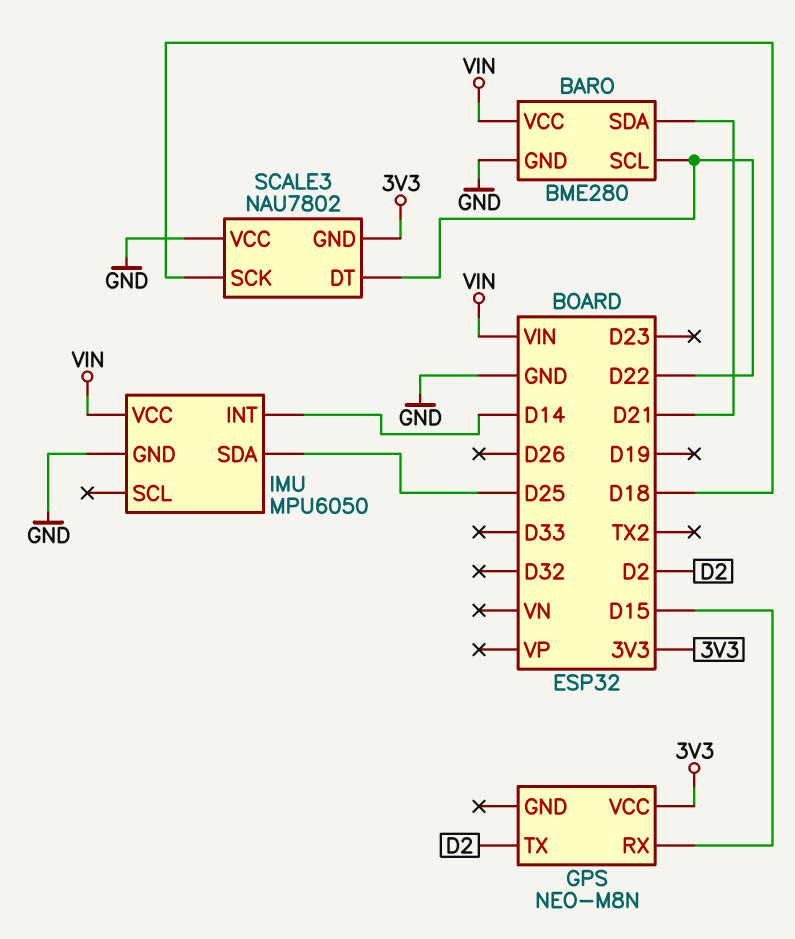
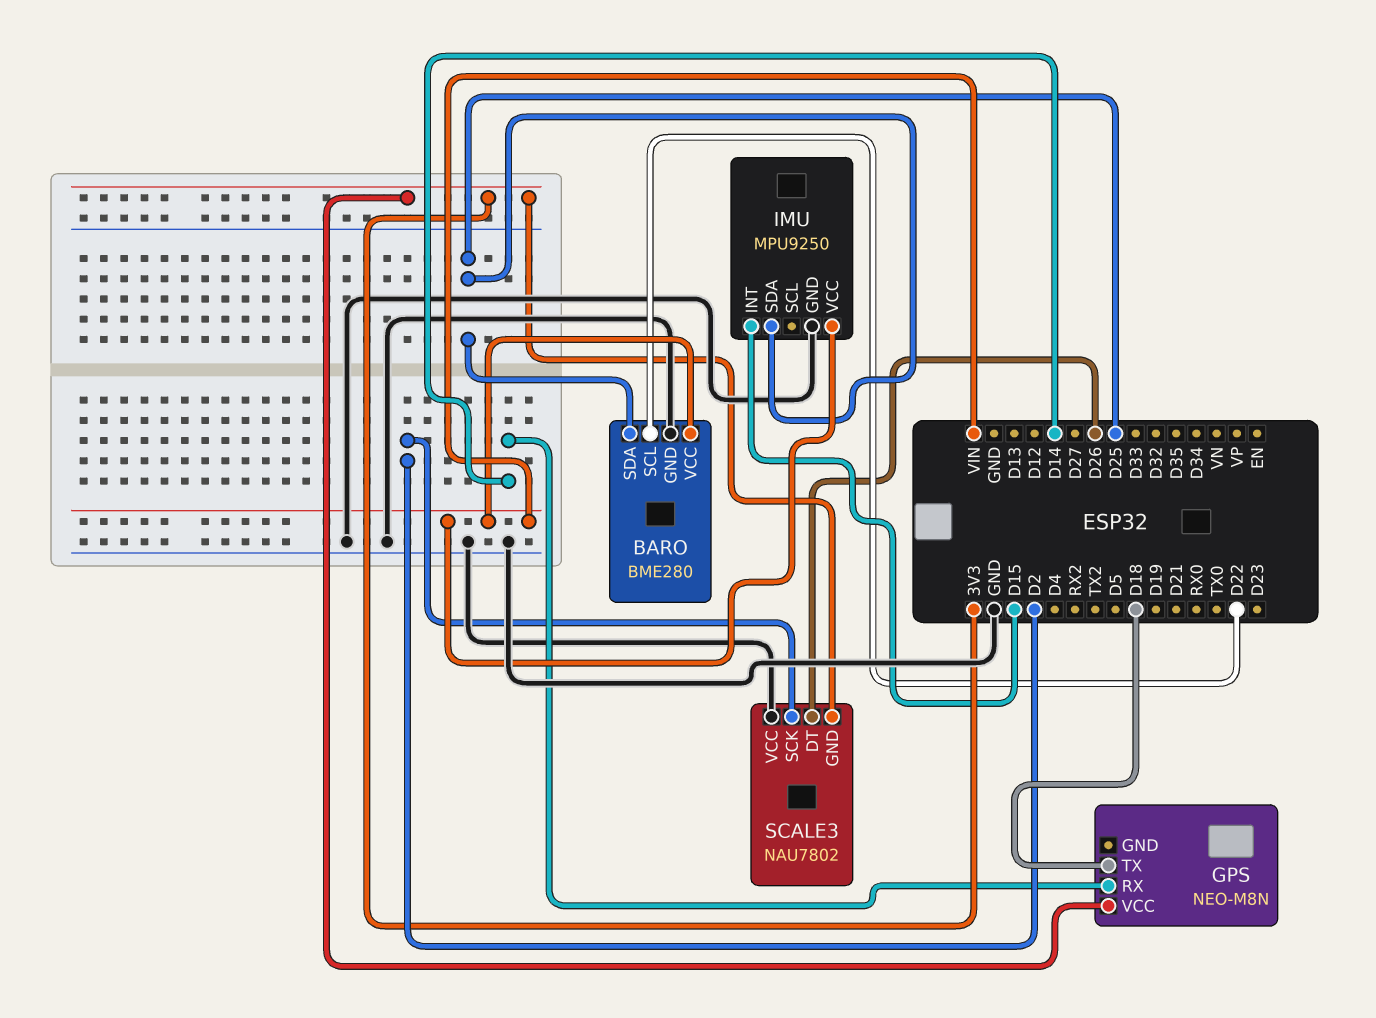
BARO pin SDA: D21 -> D25
GPS pin RX: D15 -> D14
GPS pin TX: D2 -> D18
IMU: MPU6050 -> MPU9250
IMU pin INT: D14 -> D15
SCALE3 pin DT: D22 -> D26
SCALE3 pin SCK: D18 -> D2

